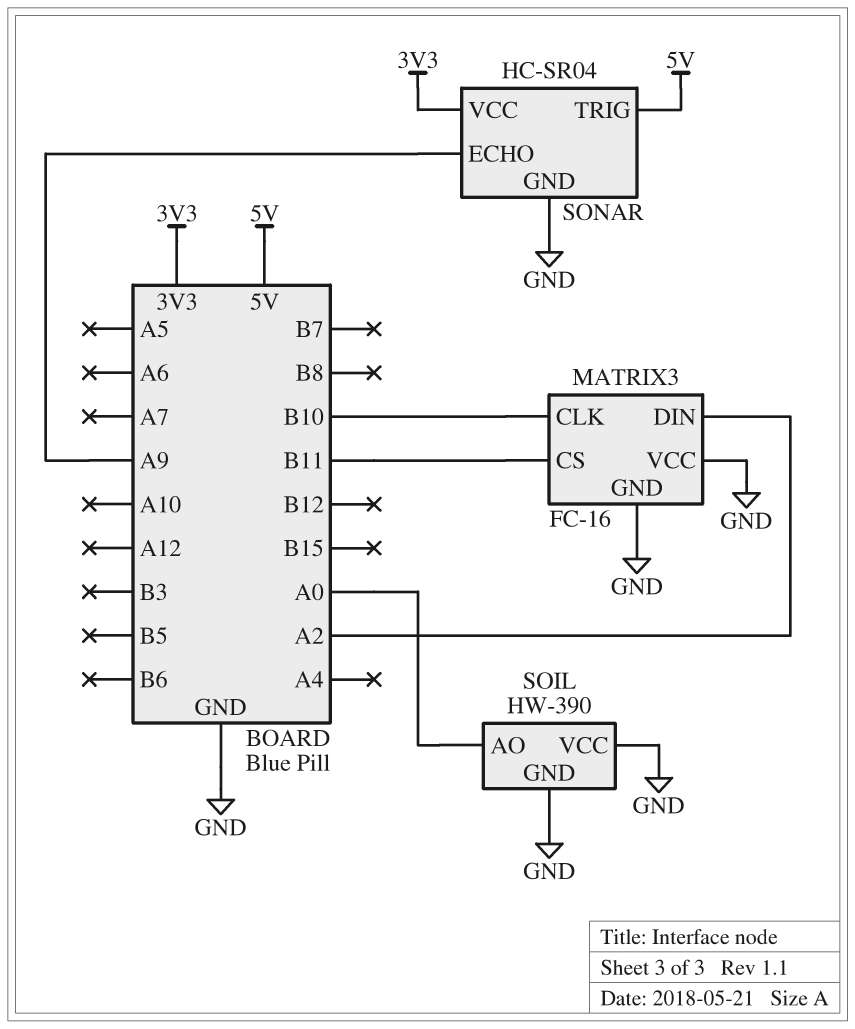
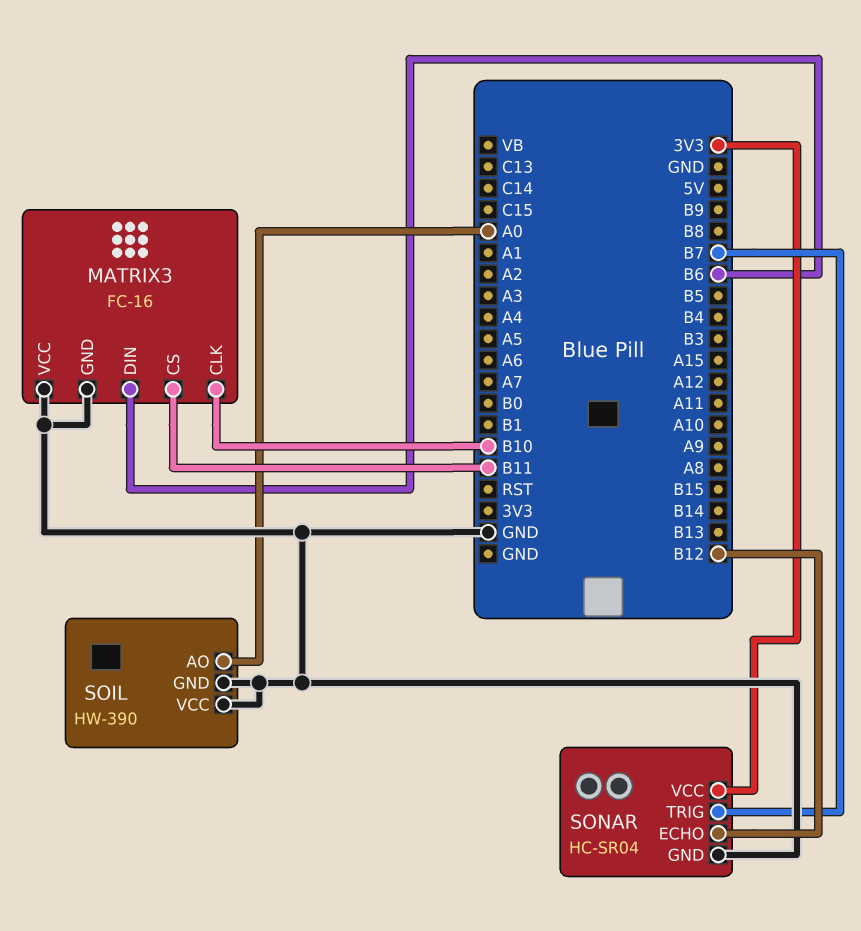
MATRIX3 pin DIN: A2 -> B6
SONAR pin ECHO: A9 -> B12
SONAR pin TRIG: 5V -> B7

